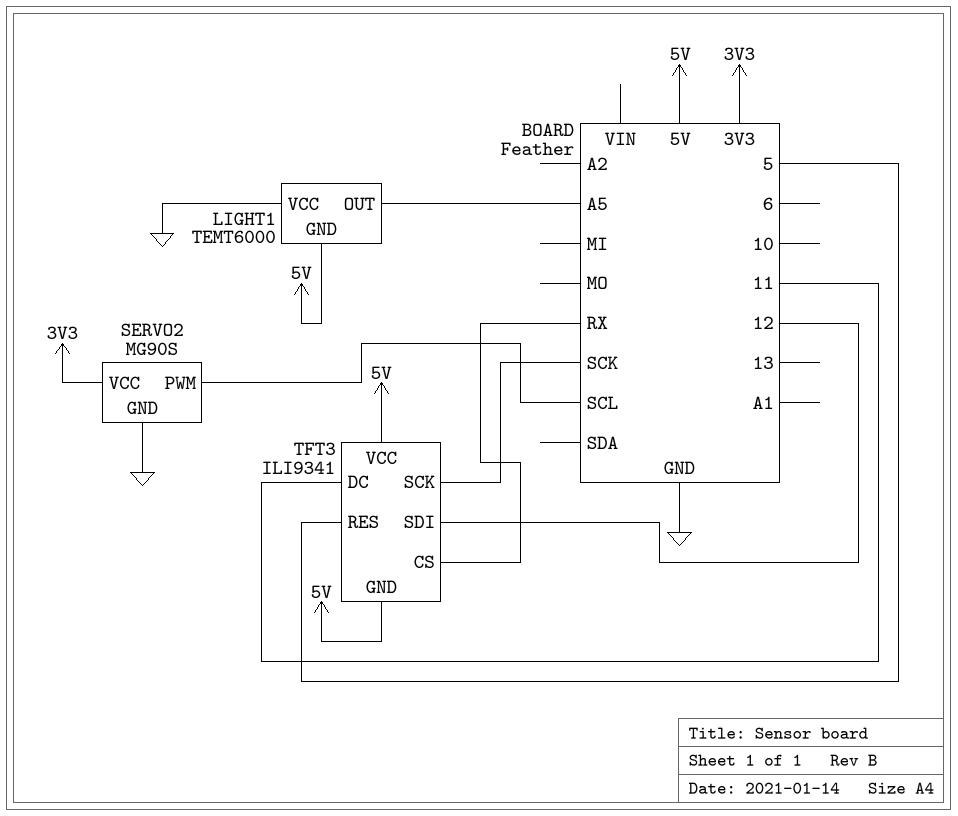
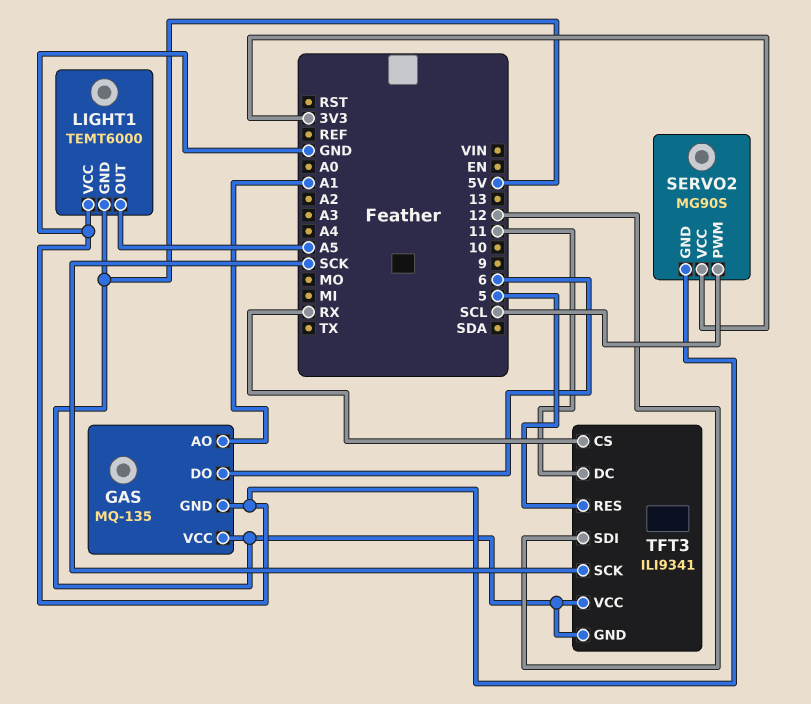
GAS: none -> MQ-135
GAS pin AO: none -> A1
GAS pin DO: none -> 6
GAS pin GND: none -> GND
GAS pin VCC: none -> 5V

